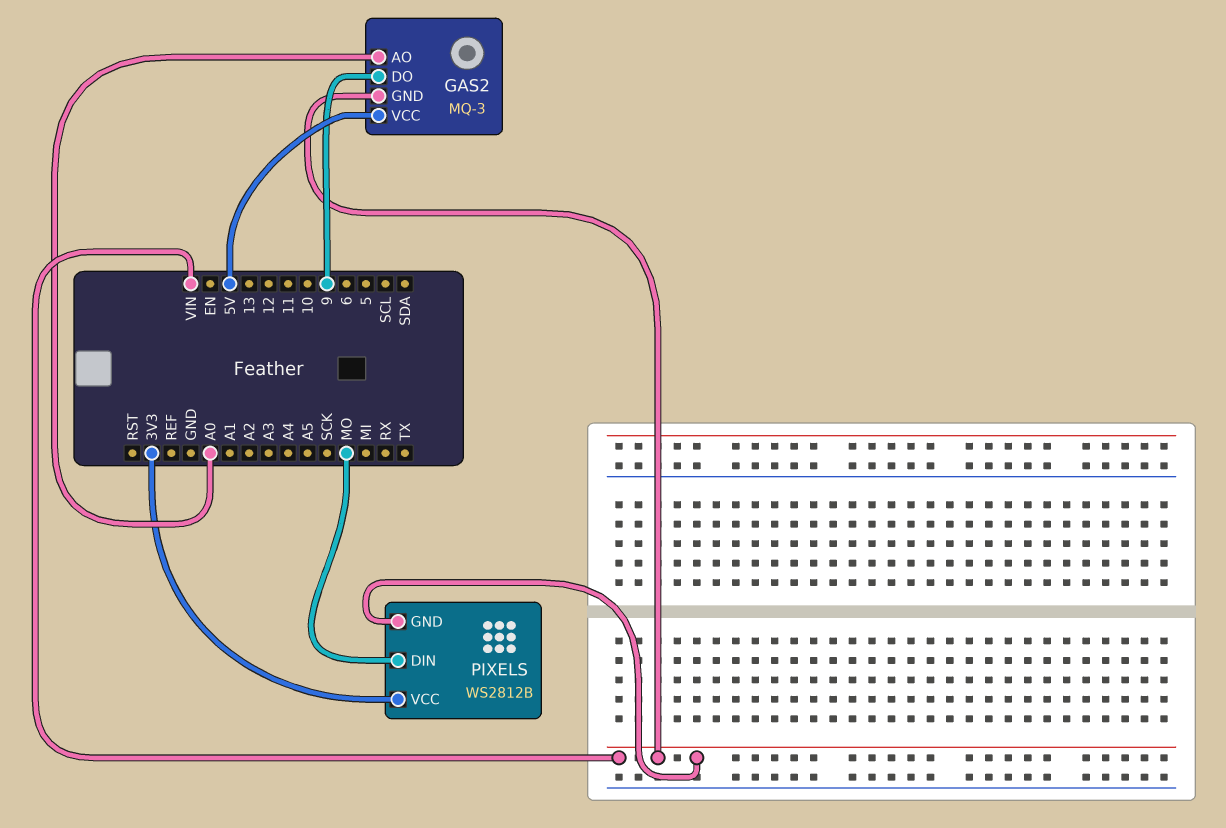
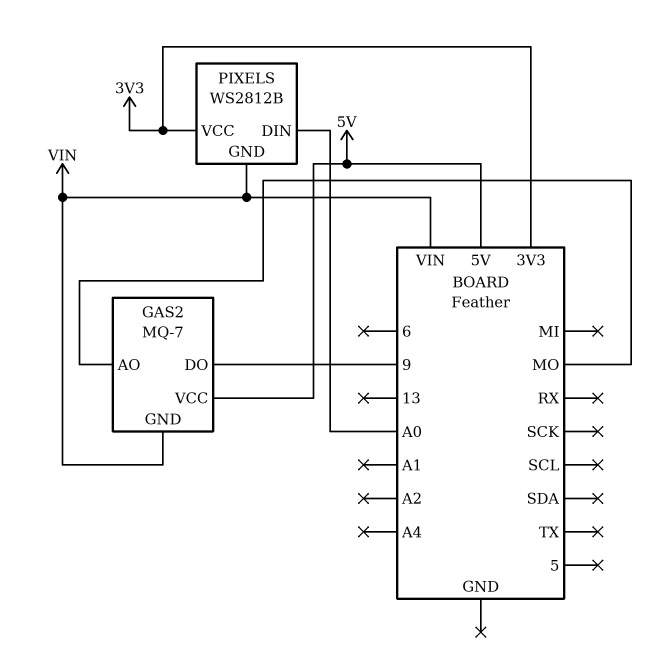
GAS2: MQ-3 -> MQ-7
GAS2 pin AO: A0 -> MO
PIXELS pin DIN: MO -> A0

